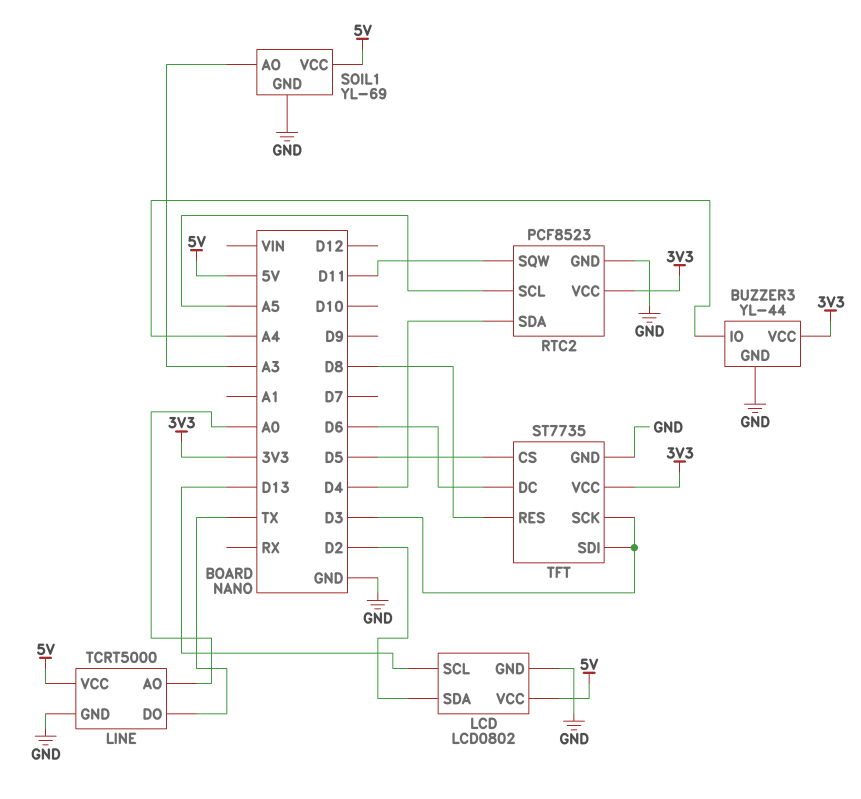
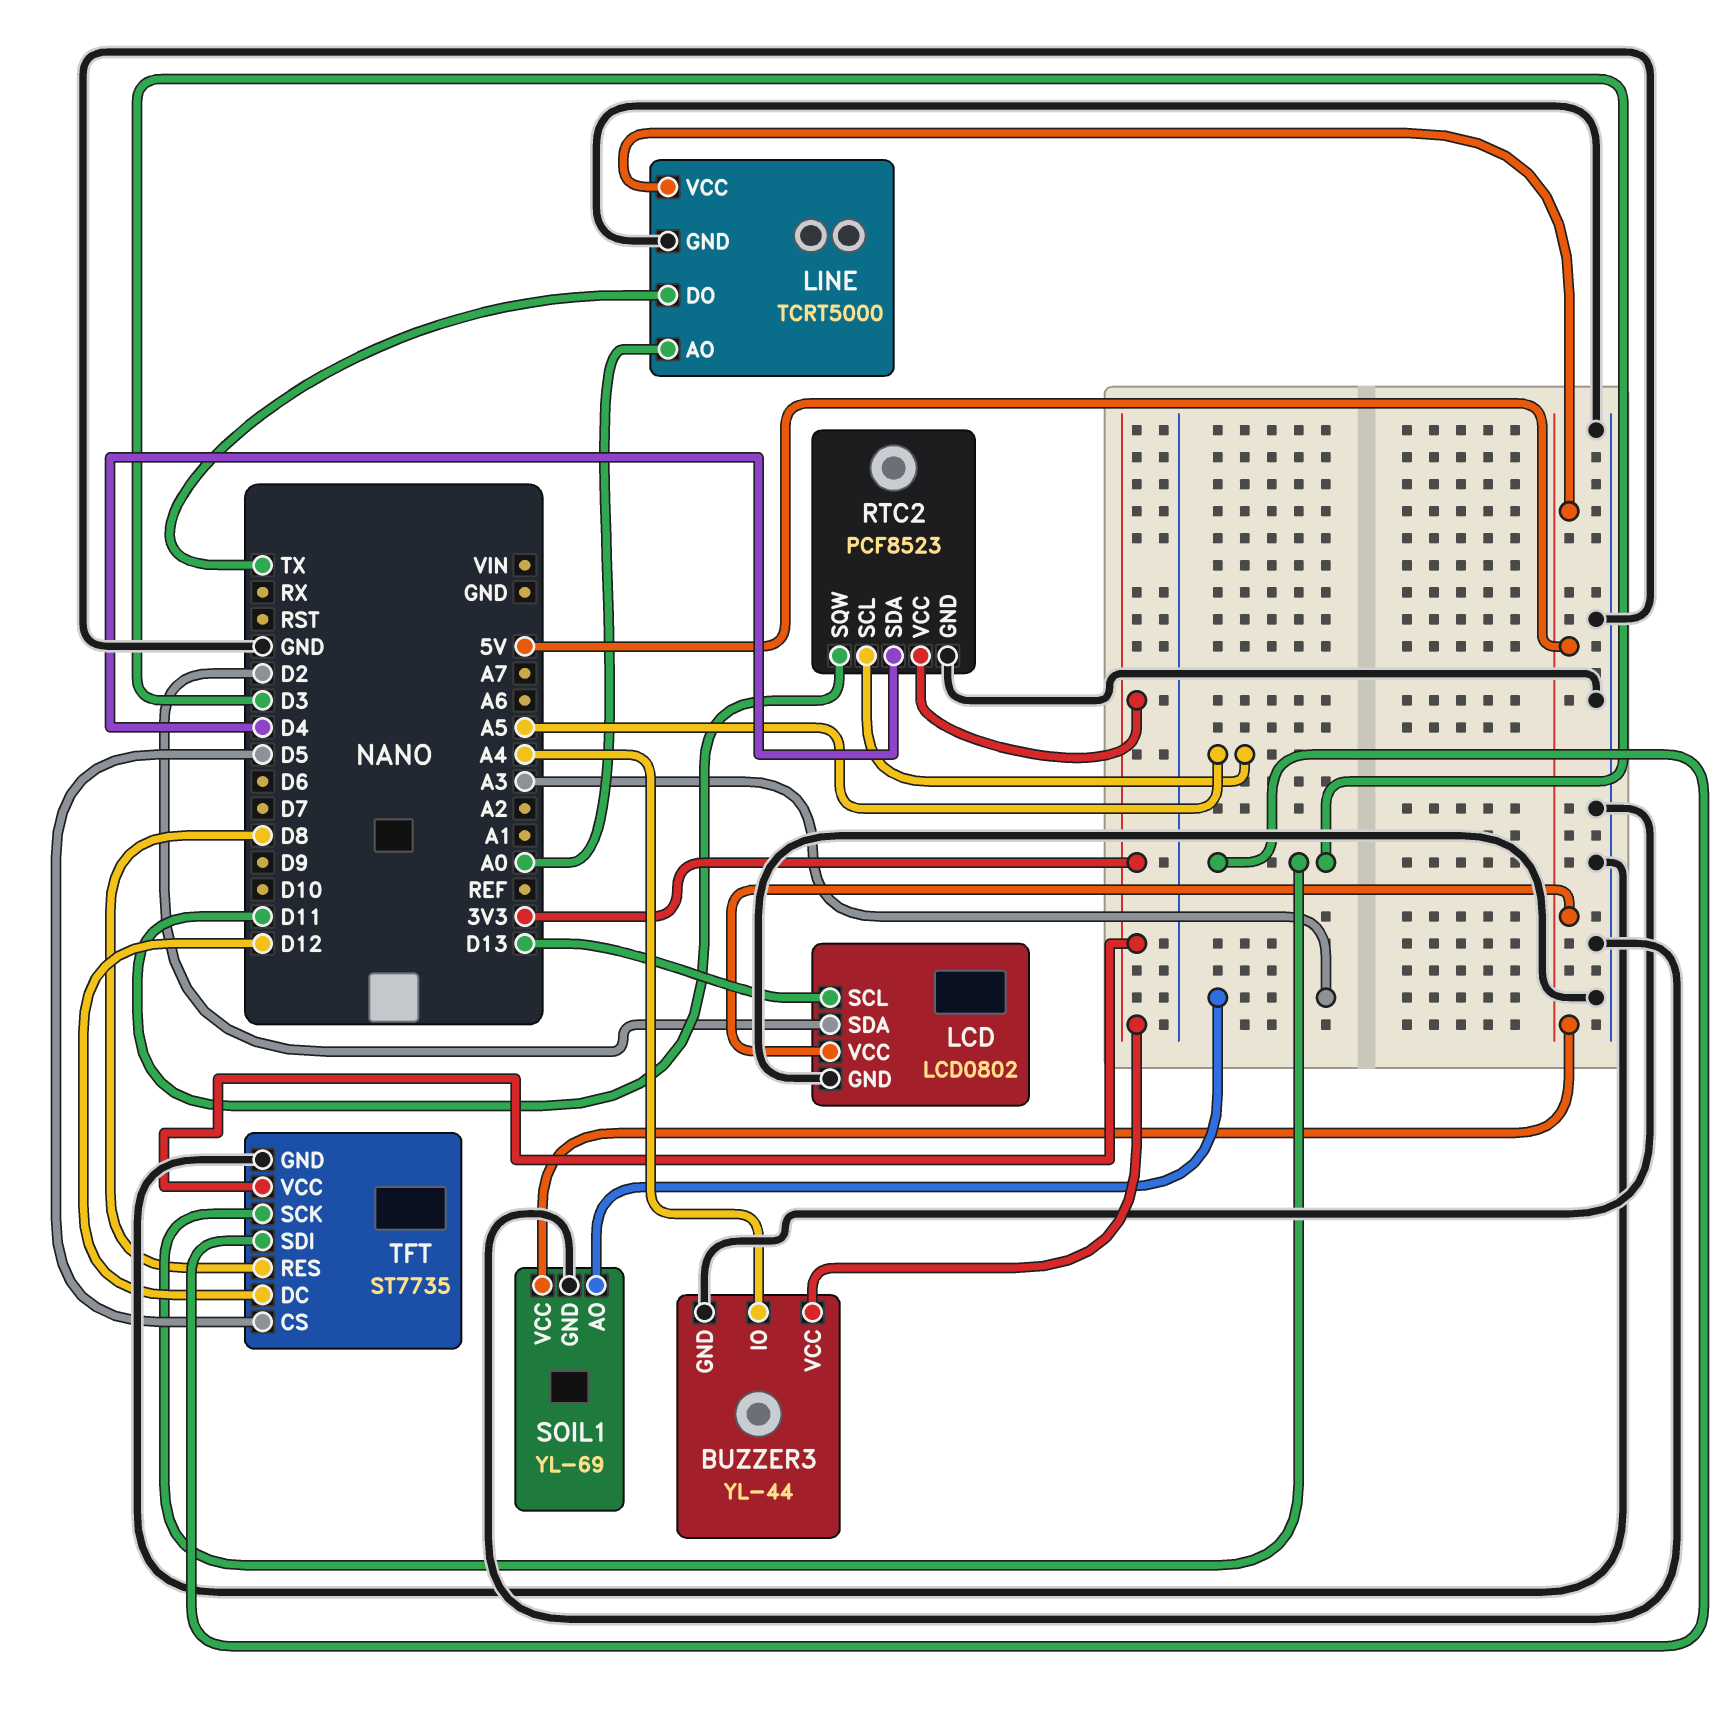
TFT pin DC: D6 -> D12

